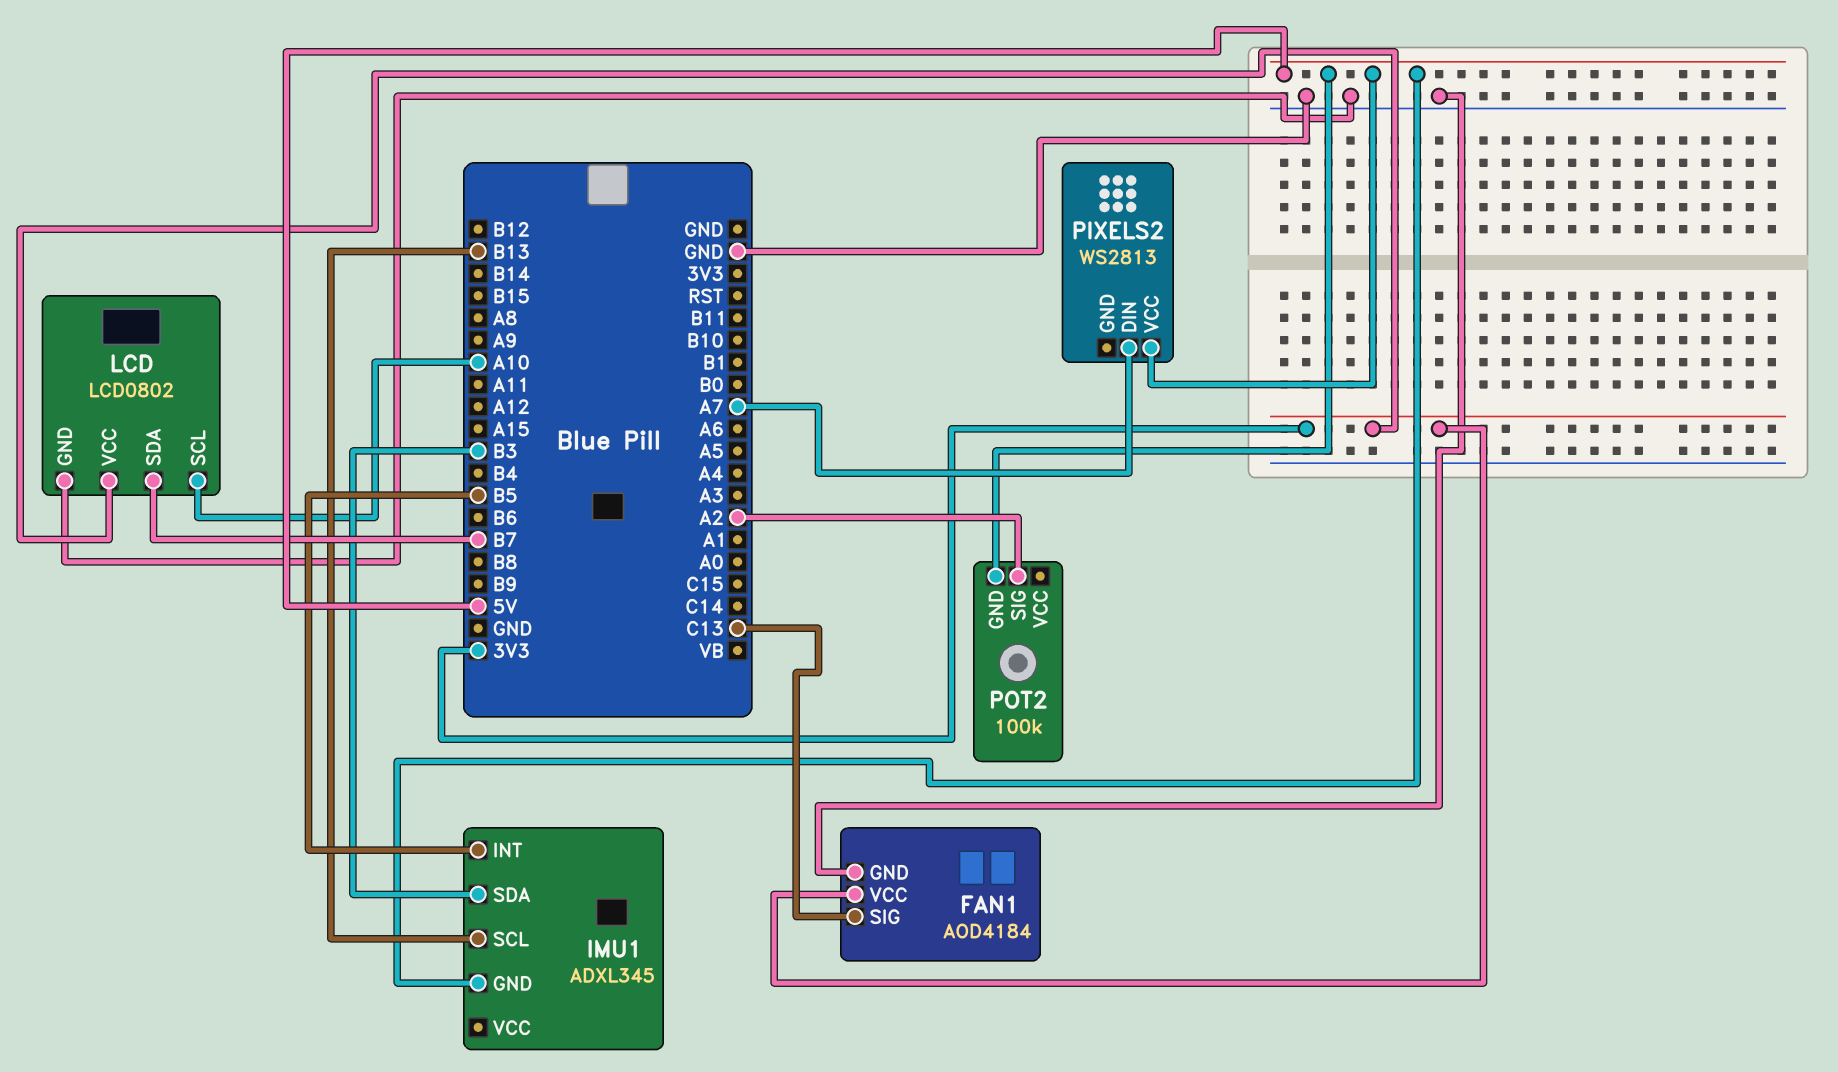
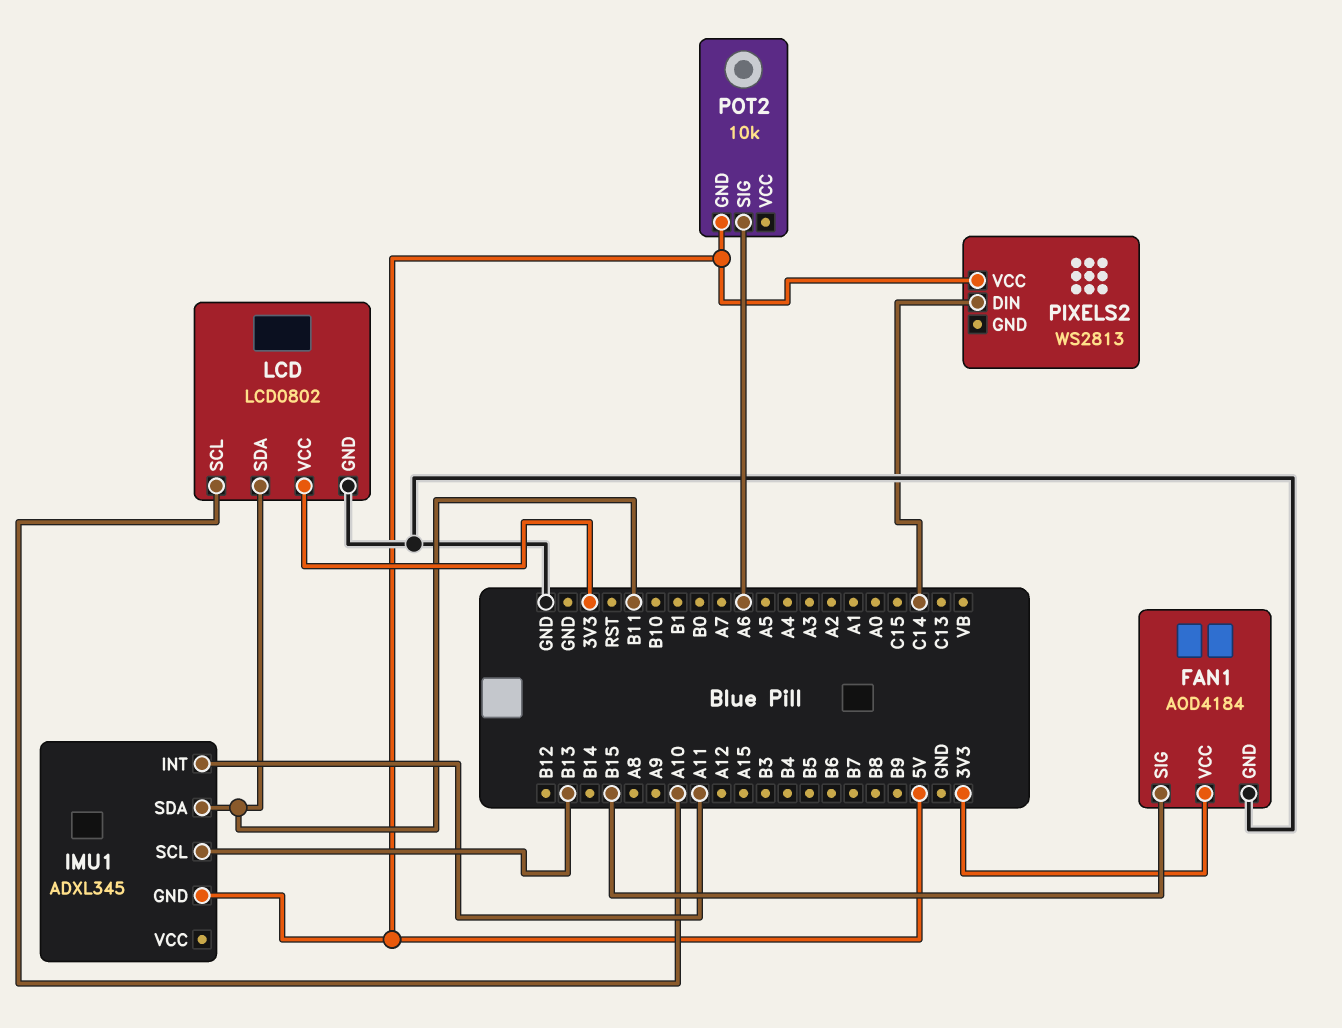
FAN1 pin SIG: C13 -> B15
IMU1 pin INT: B5 -> A11
IMU1 pin SDA: B3 -> B11
LCD pin SDA: B7 -> B11
PIXELS2 pin DIN: A7 -> C14
POT2: 100k -> 10k
POT2 pin SIG: A2 -> A6

